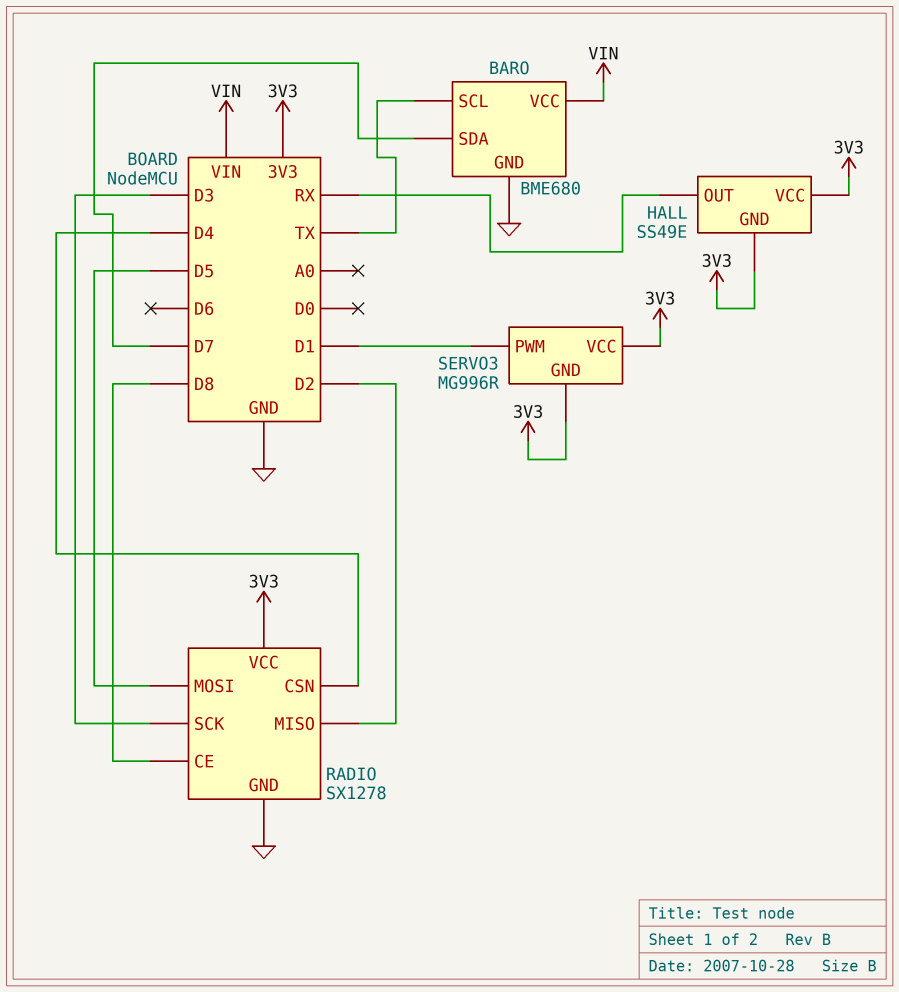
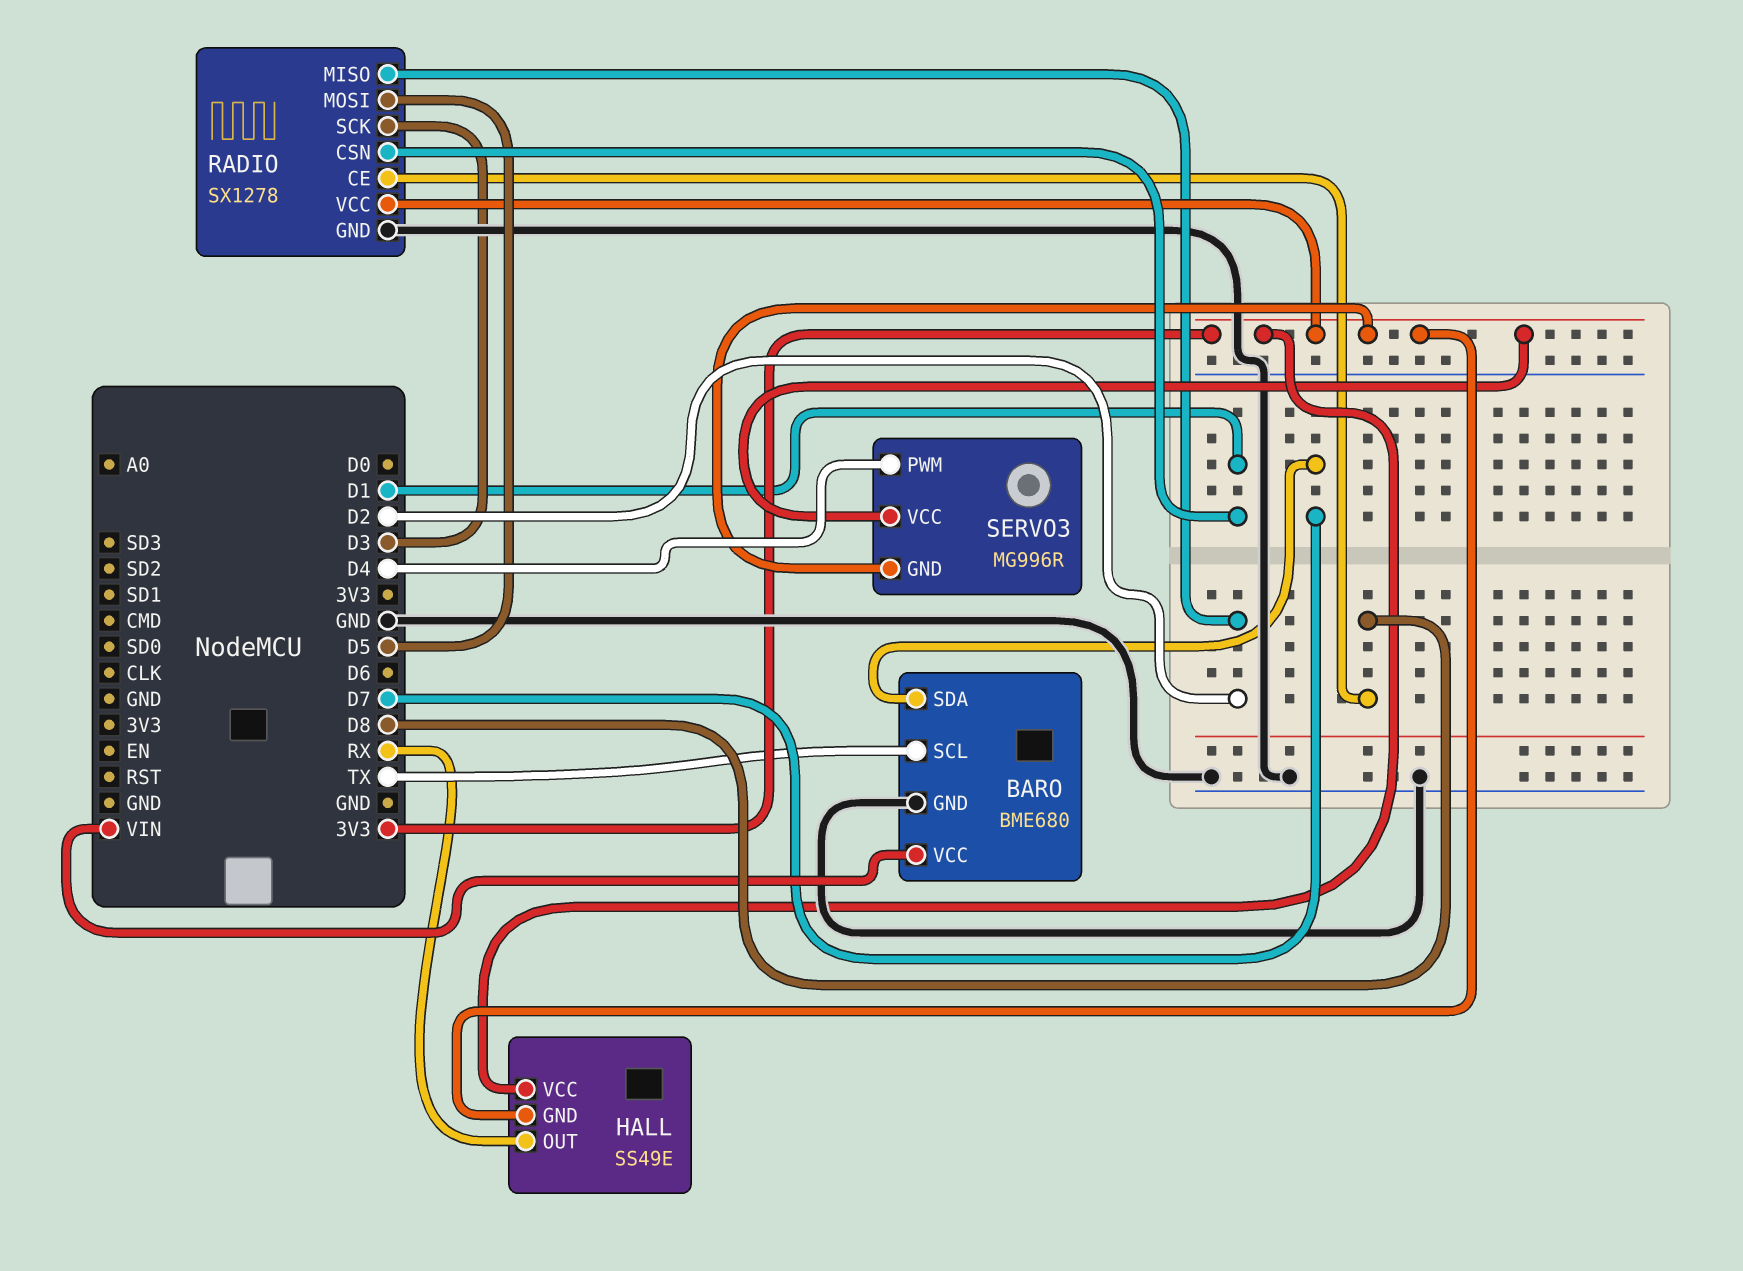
RADIO pin CSN: D4 -> D1
SERVO3 pin PWM: D1 -> D4

